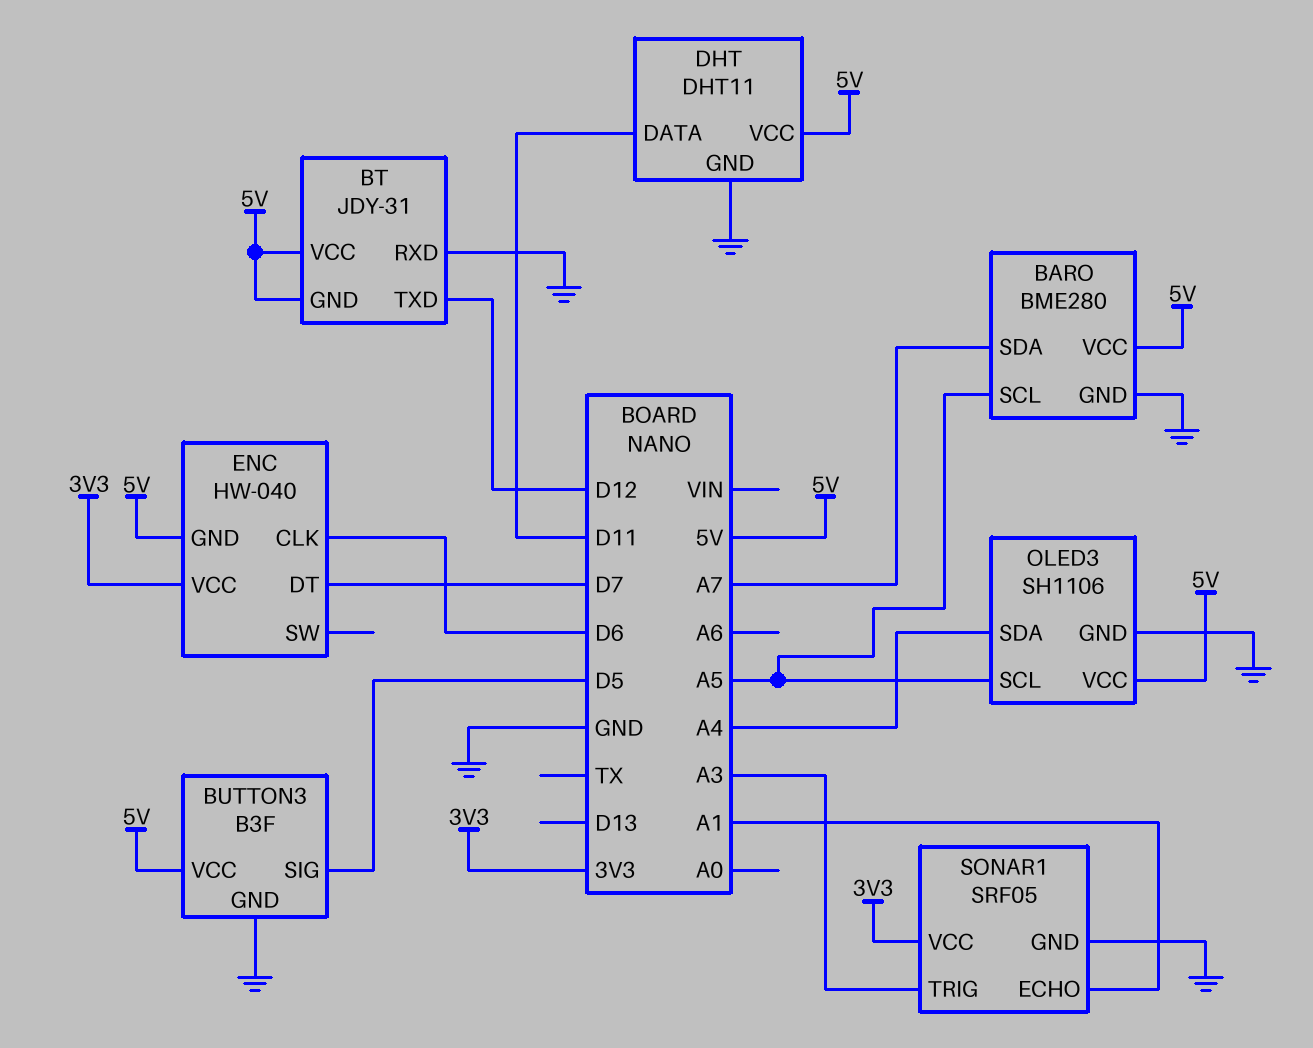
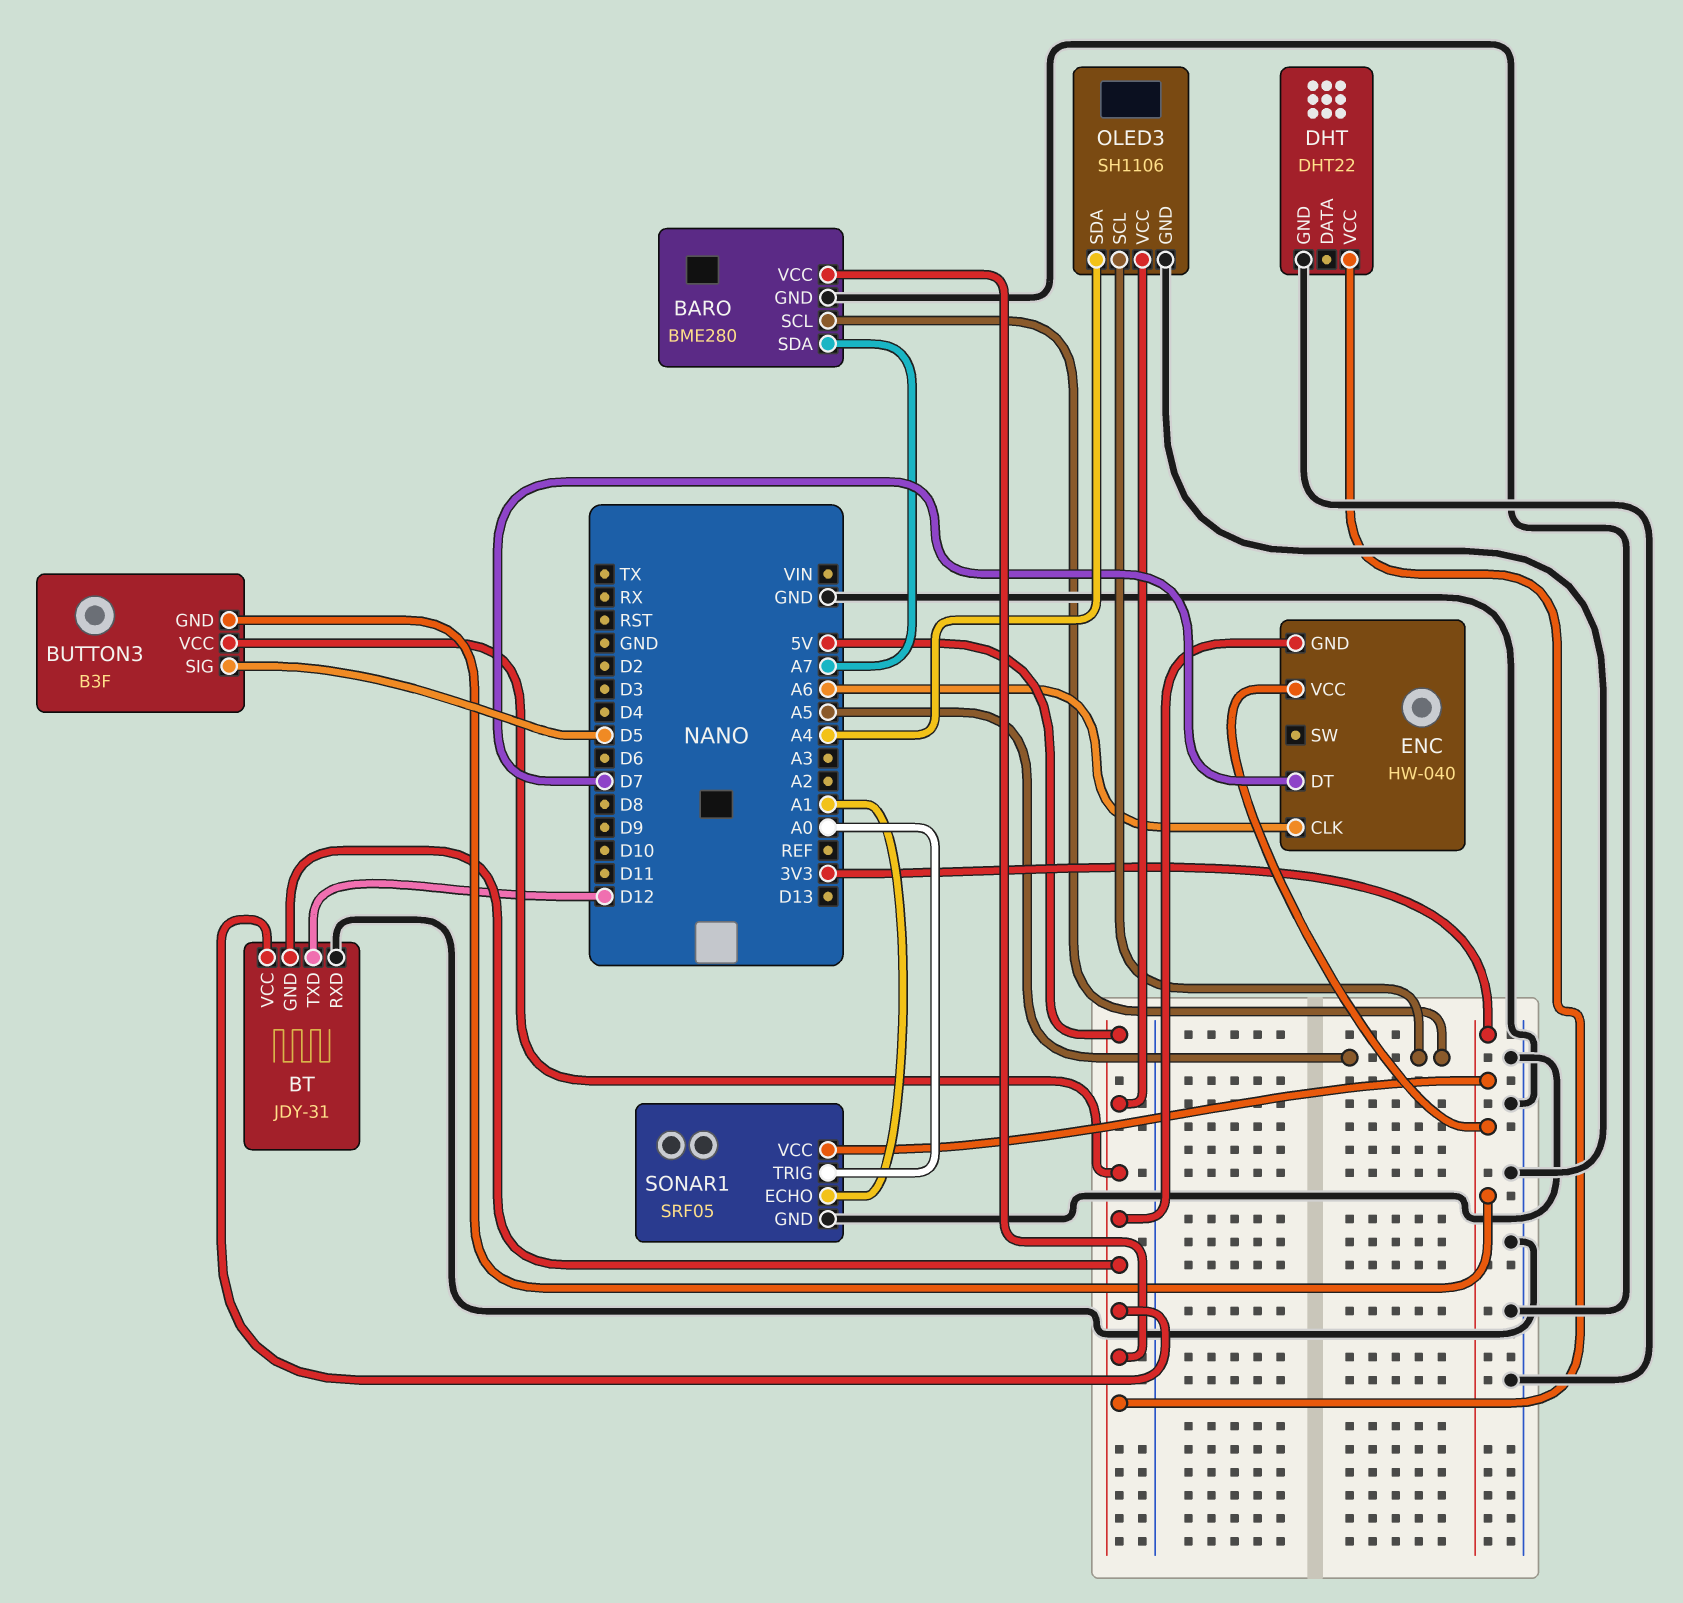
BUTTON3 pin GND: GND -> 3V3
DHT: DHT11 -> DHT22
DHT pin DATA: D11 -> none
ENC pin CLK: D6 -> A6
SONAR1 pin TRIG: A3 -> A0

